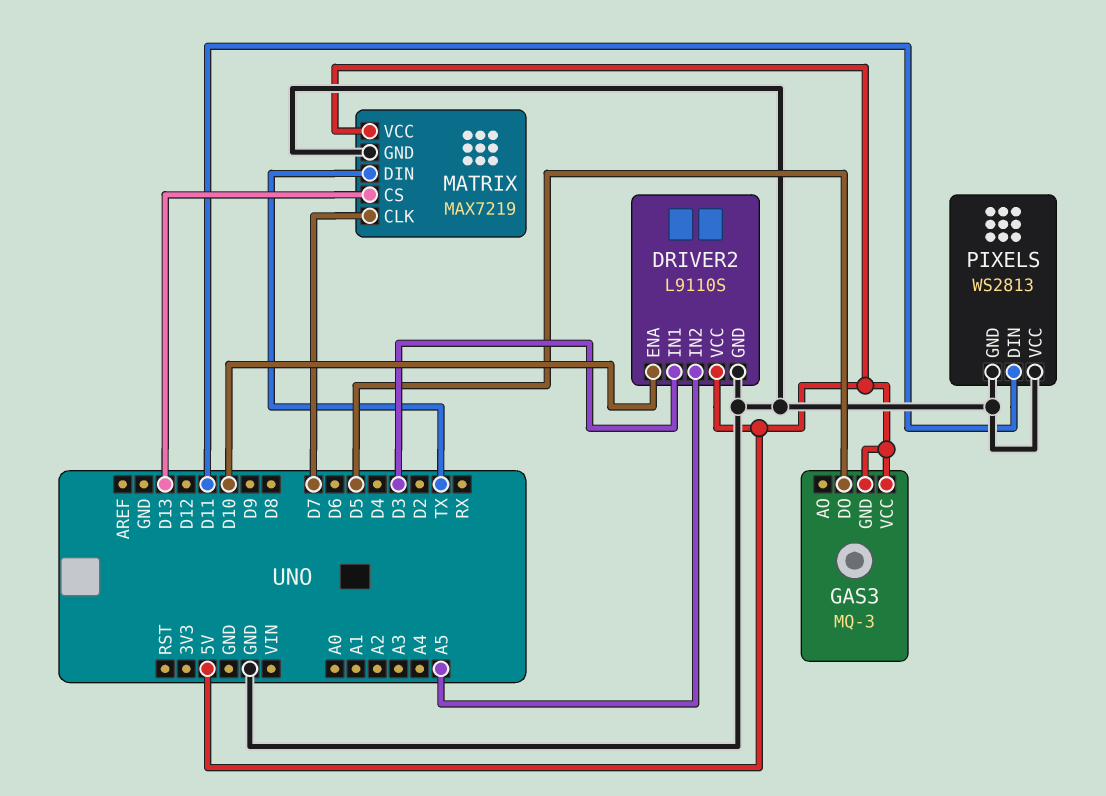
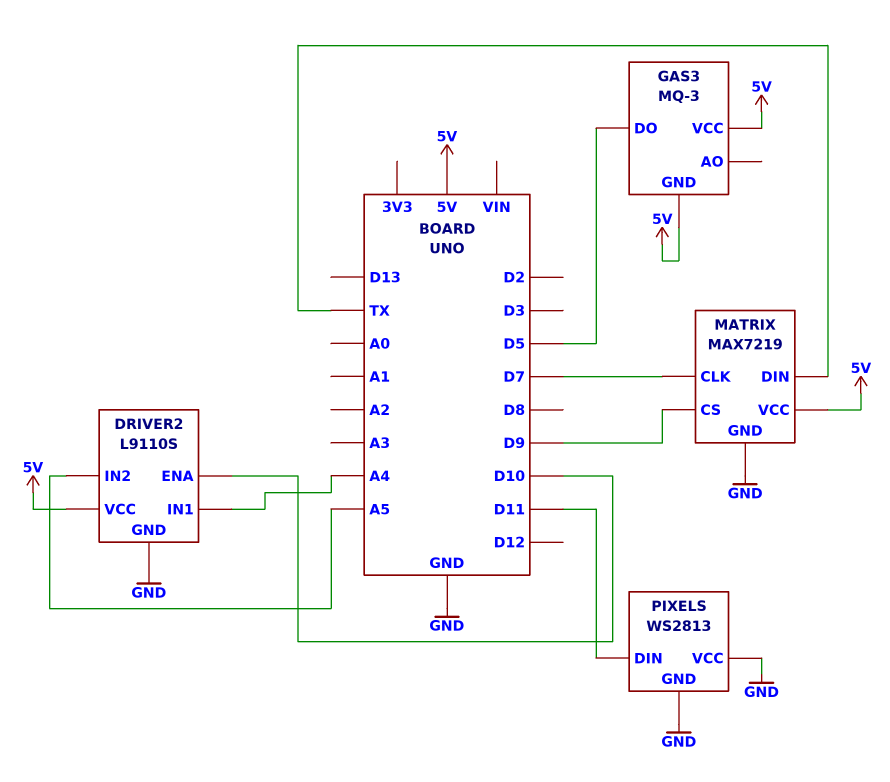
DRIVER2 pin IN1: D3 -> A4
MATRIX pin CS: D13 -> D9

